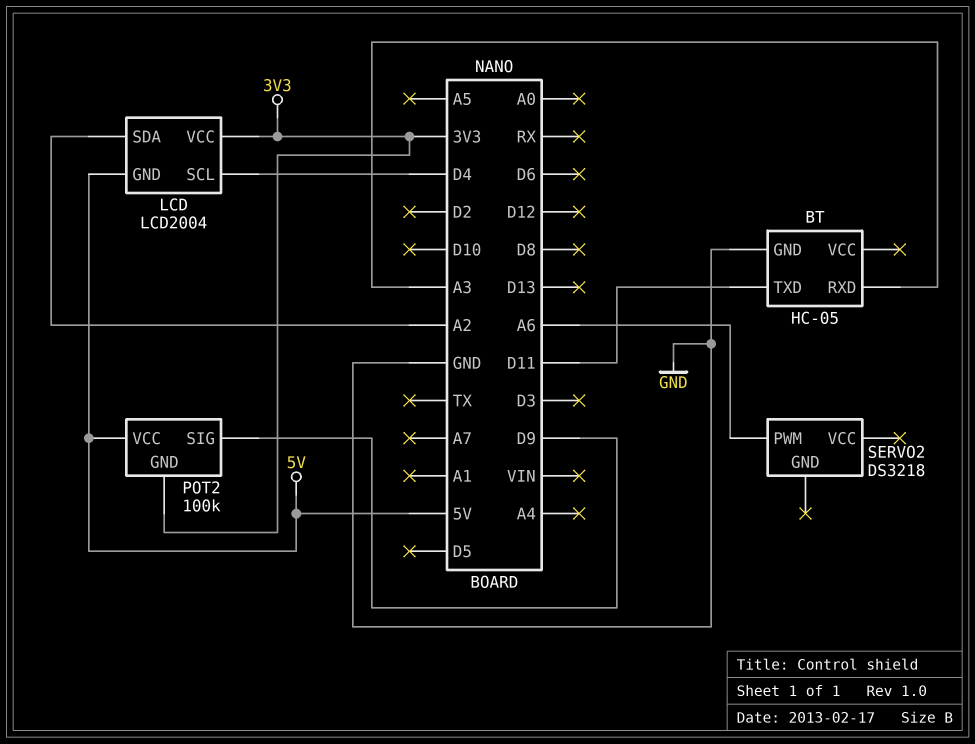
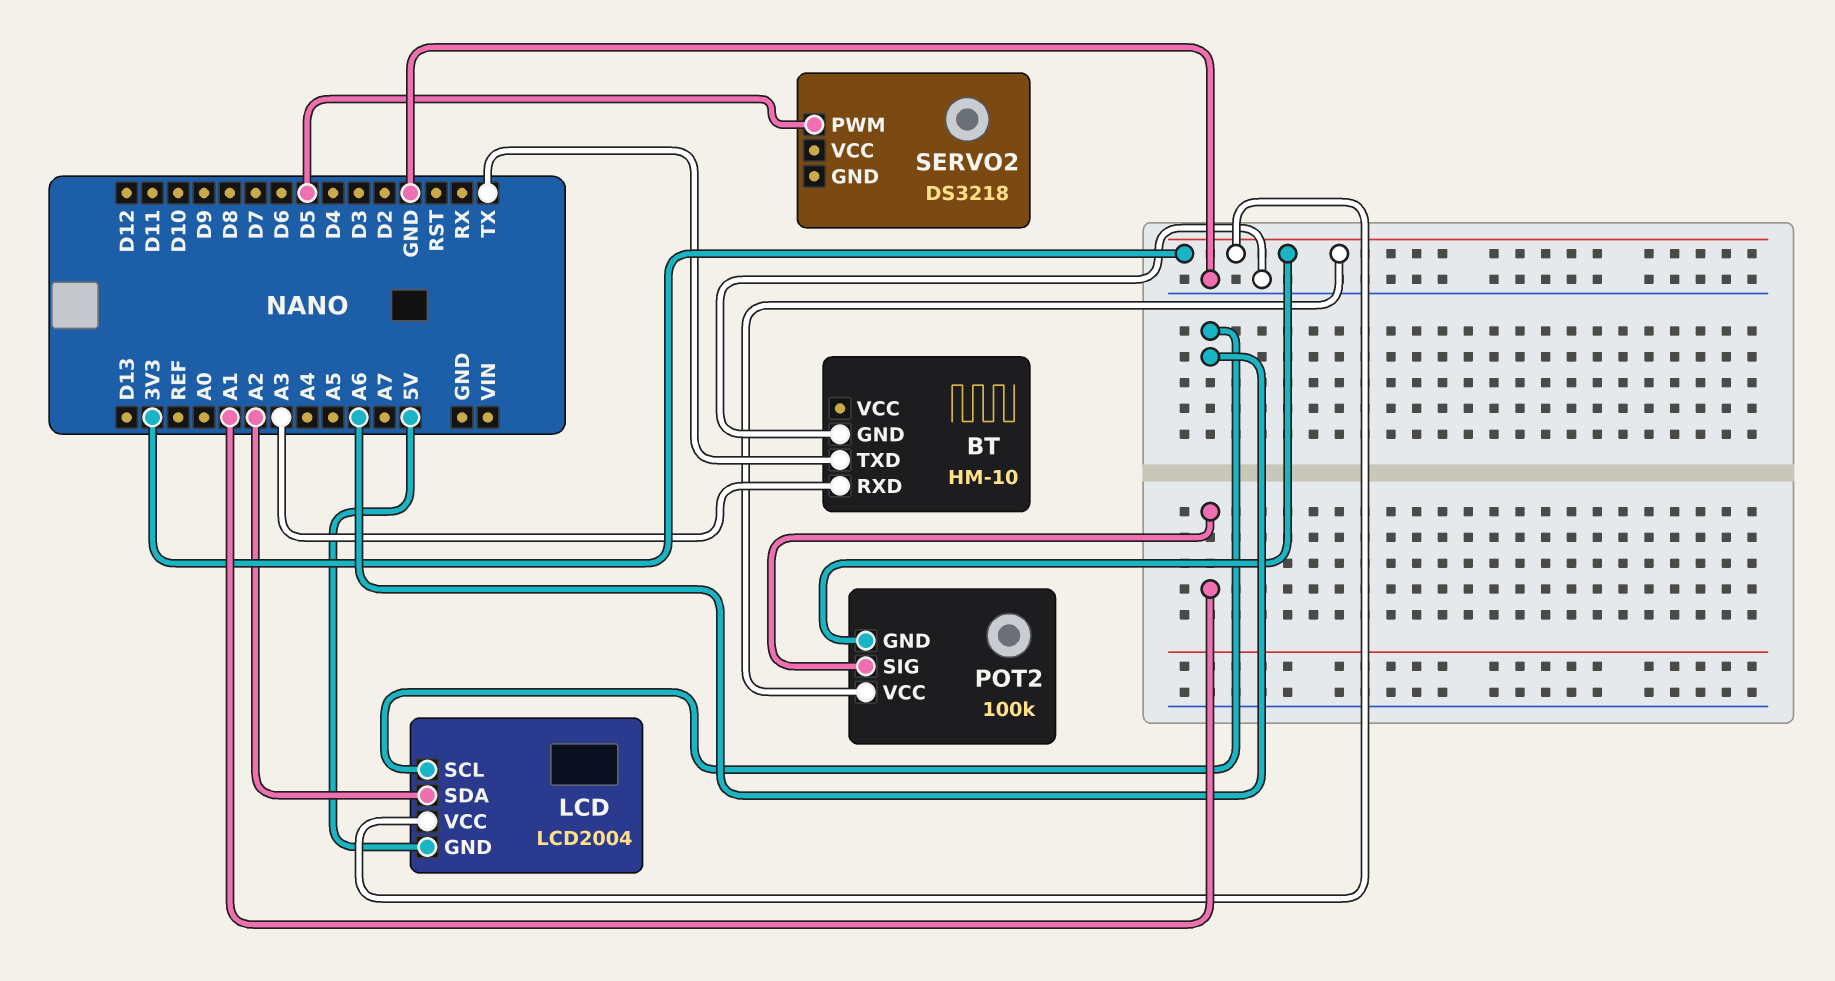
BT: HC-05 -> HM-10
BT pin TXD: D11 -> TX
LCD pin SCL: D4 -> A6
POT2 pin SIG: D9 -> A1
POT2 pin VCC: 5V -> 3V3
SERVO2 pin PWM: A6 -> D5

